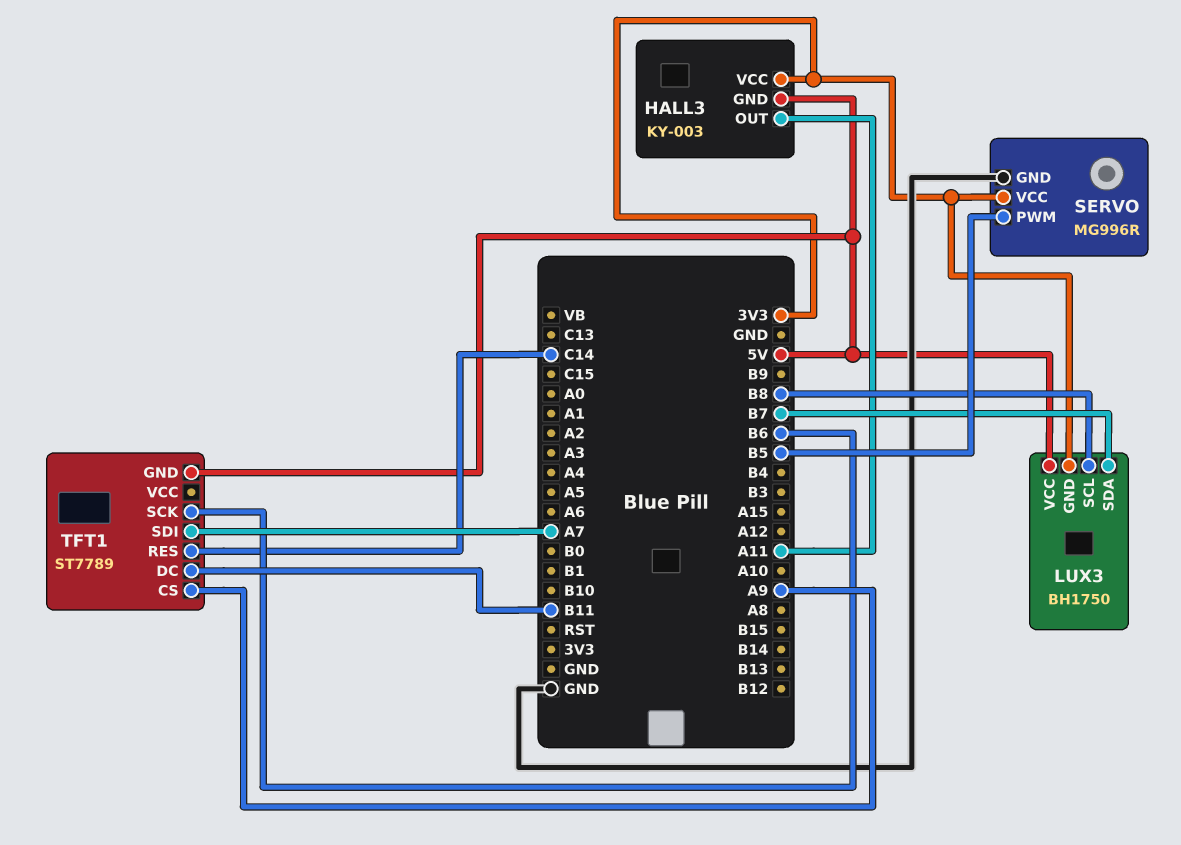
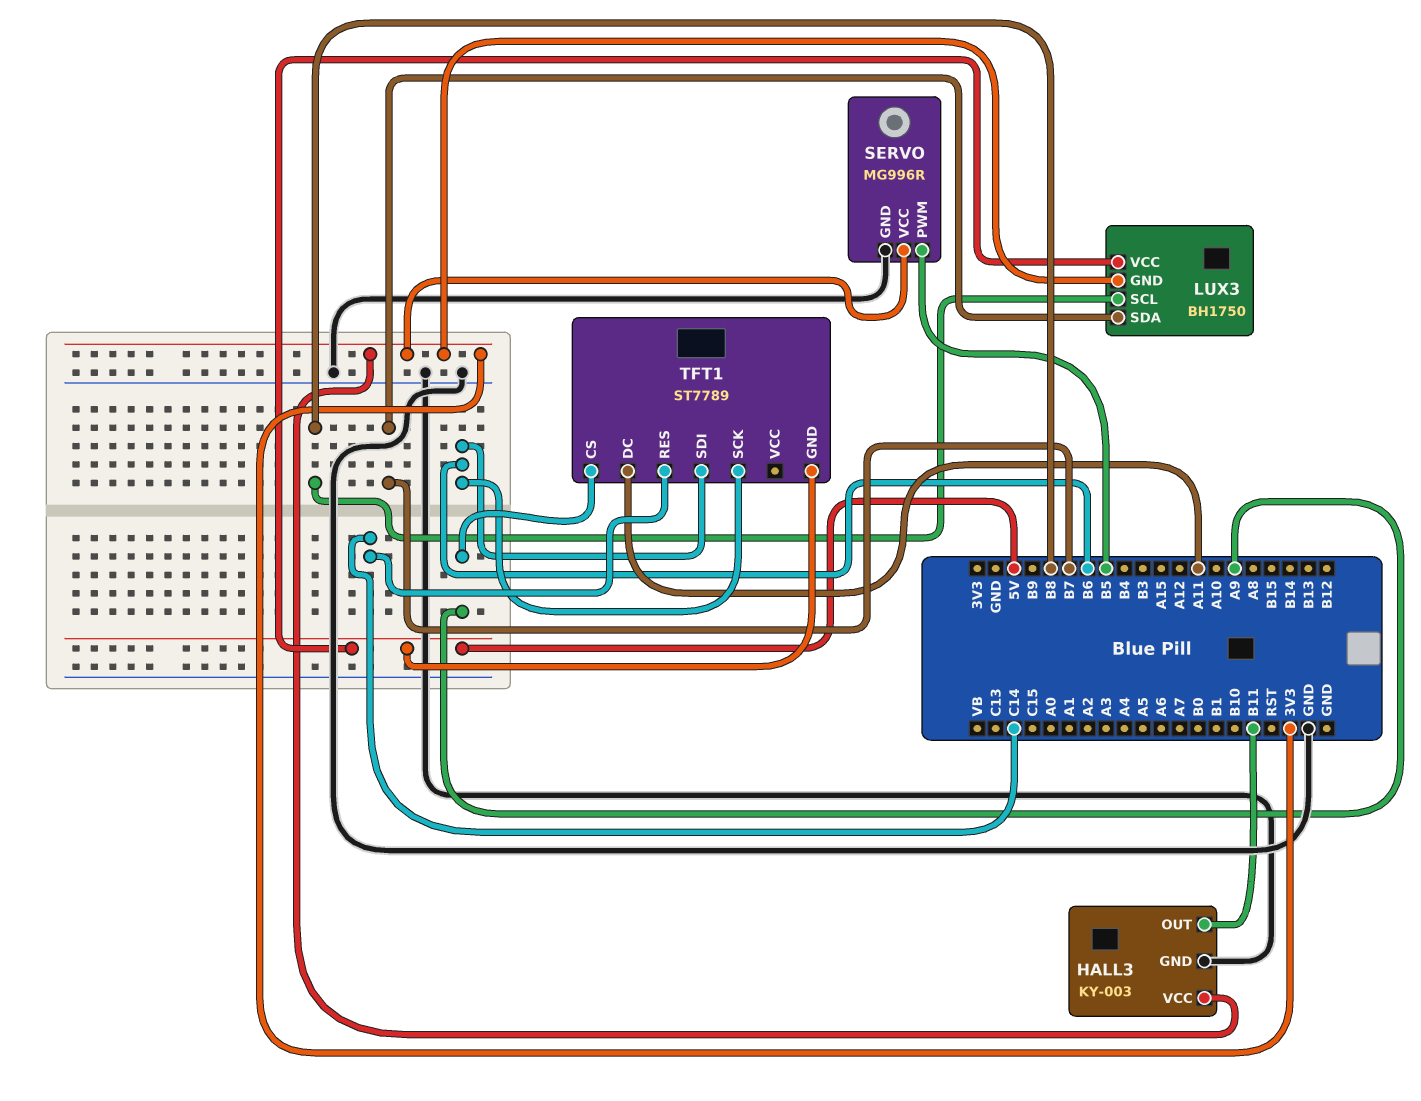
HALL3 pin GND: 5V -> GND
HALL3 pin OUT: A11 -> B11
TFT1 pin DC: B11 -> A11
TFT1 pin SDI: A7 -> B6

